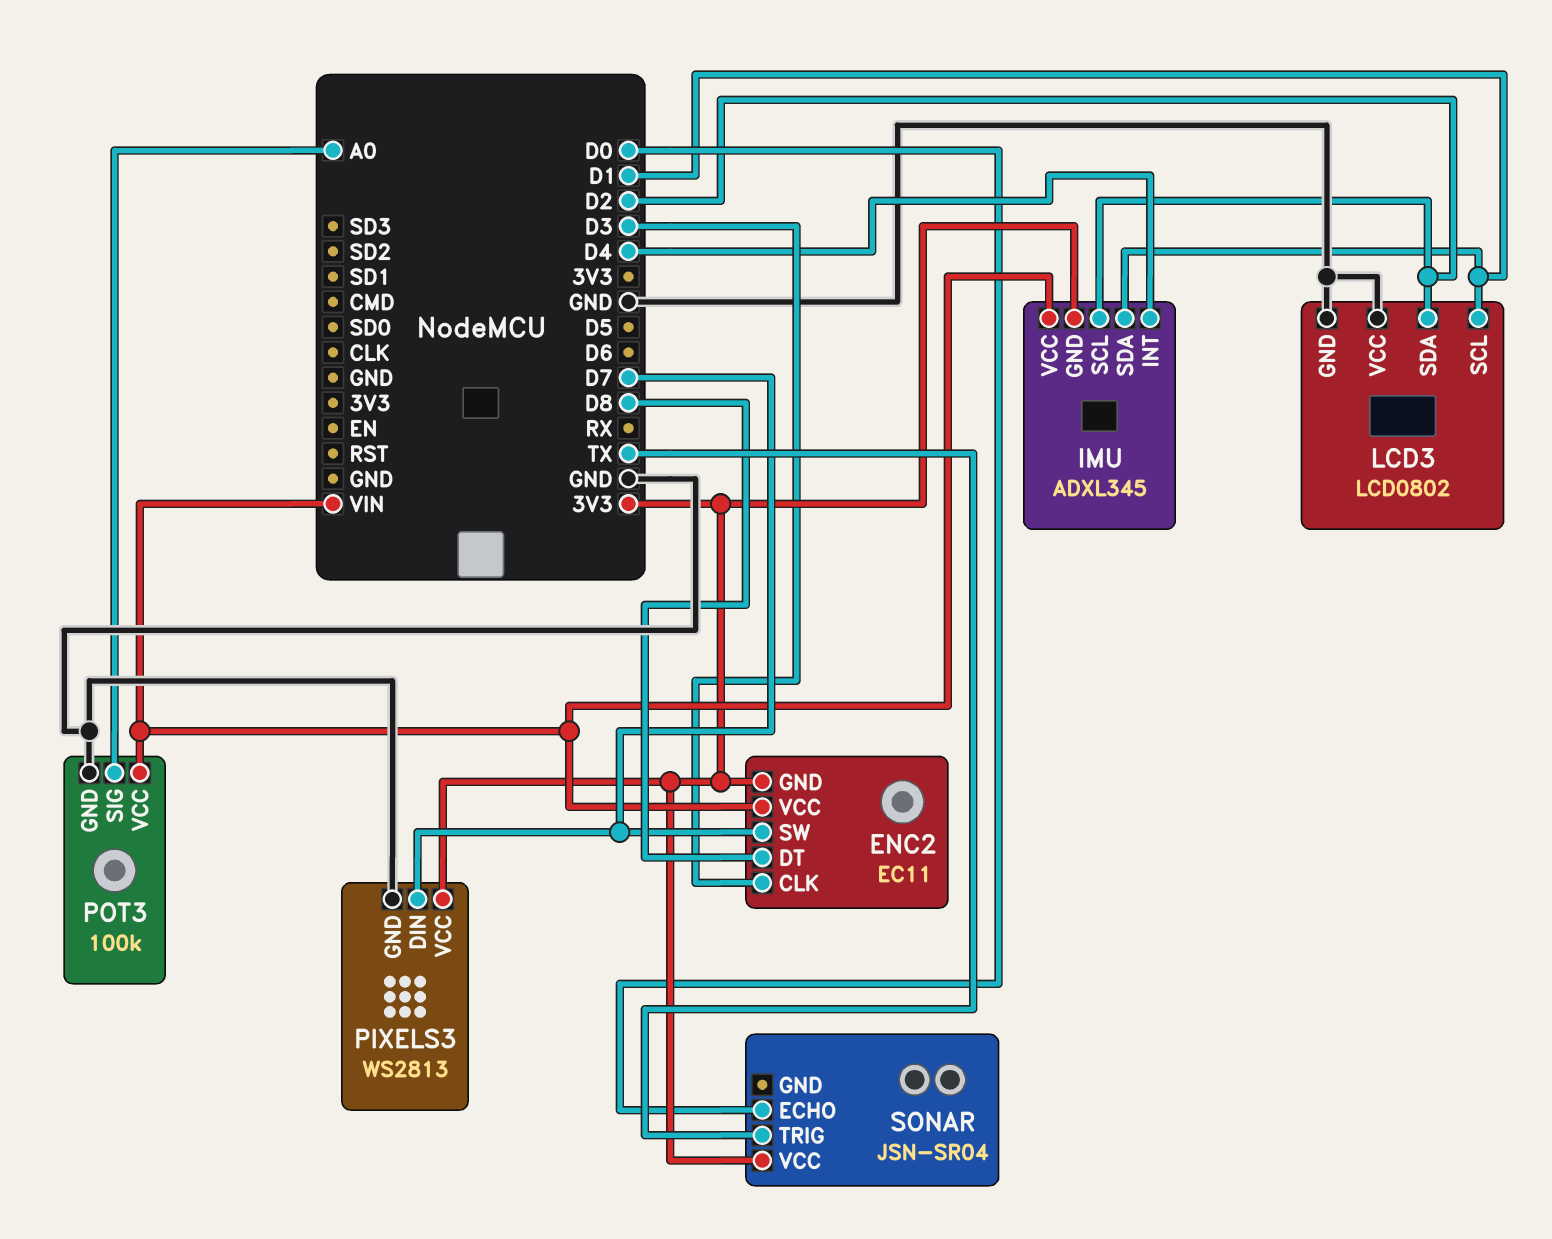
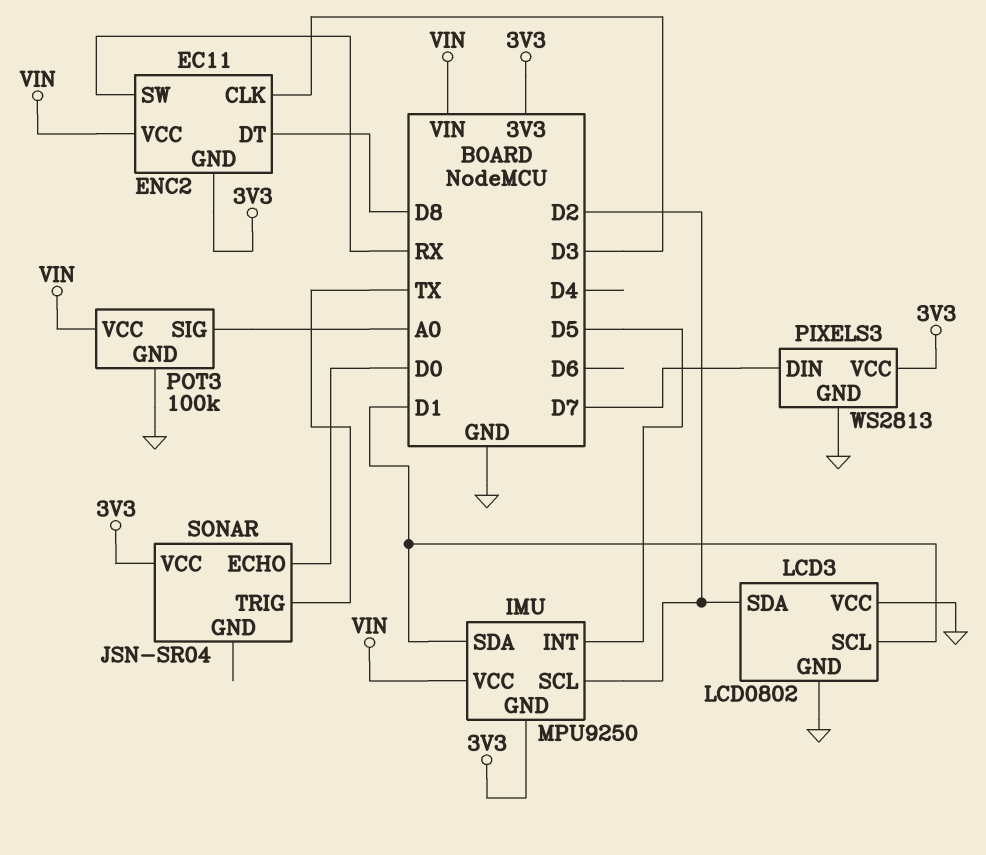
ENC2 pin SW: D7 -> RX
IMU: ADXL345 -> MPU9250
IMU pin INT: D4 -> D5

